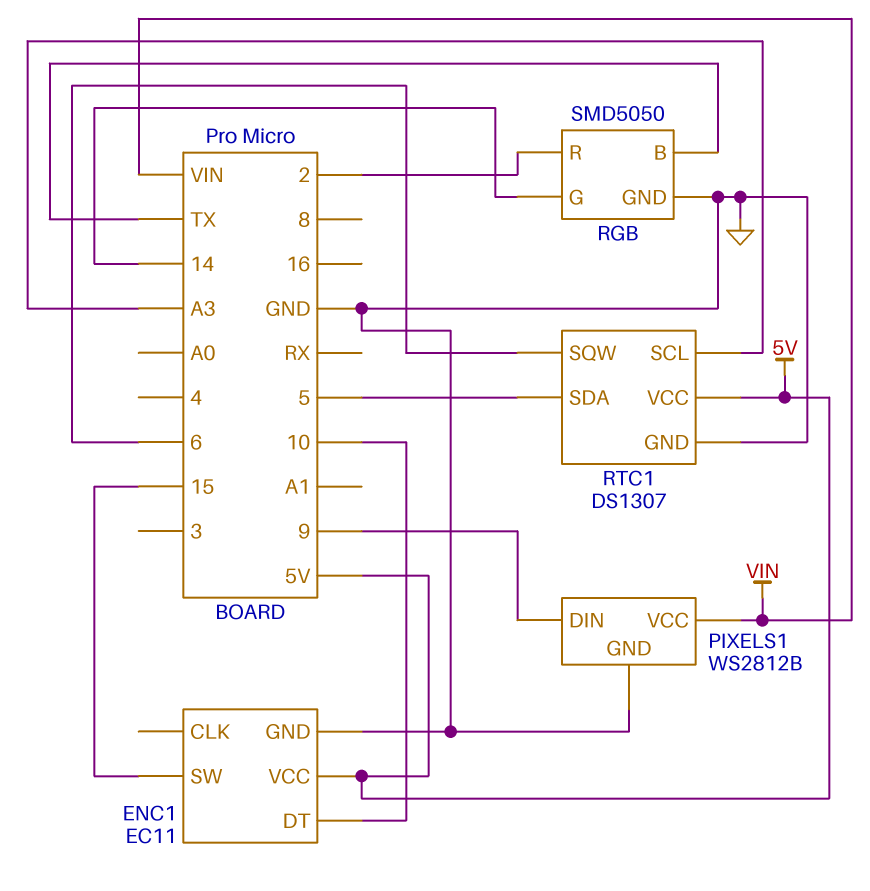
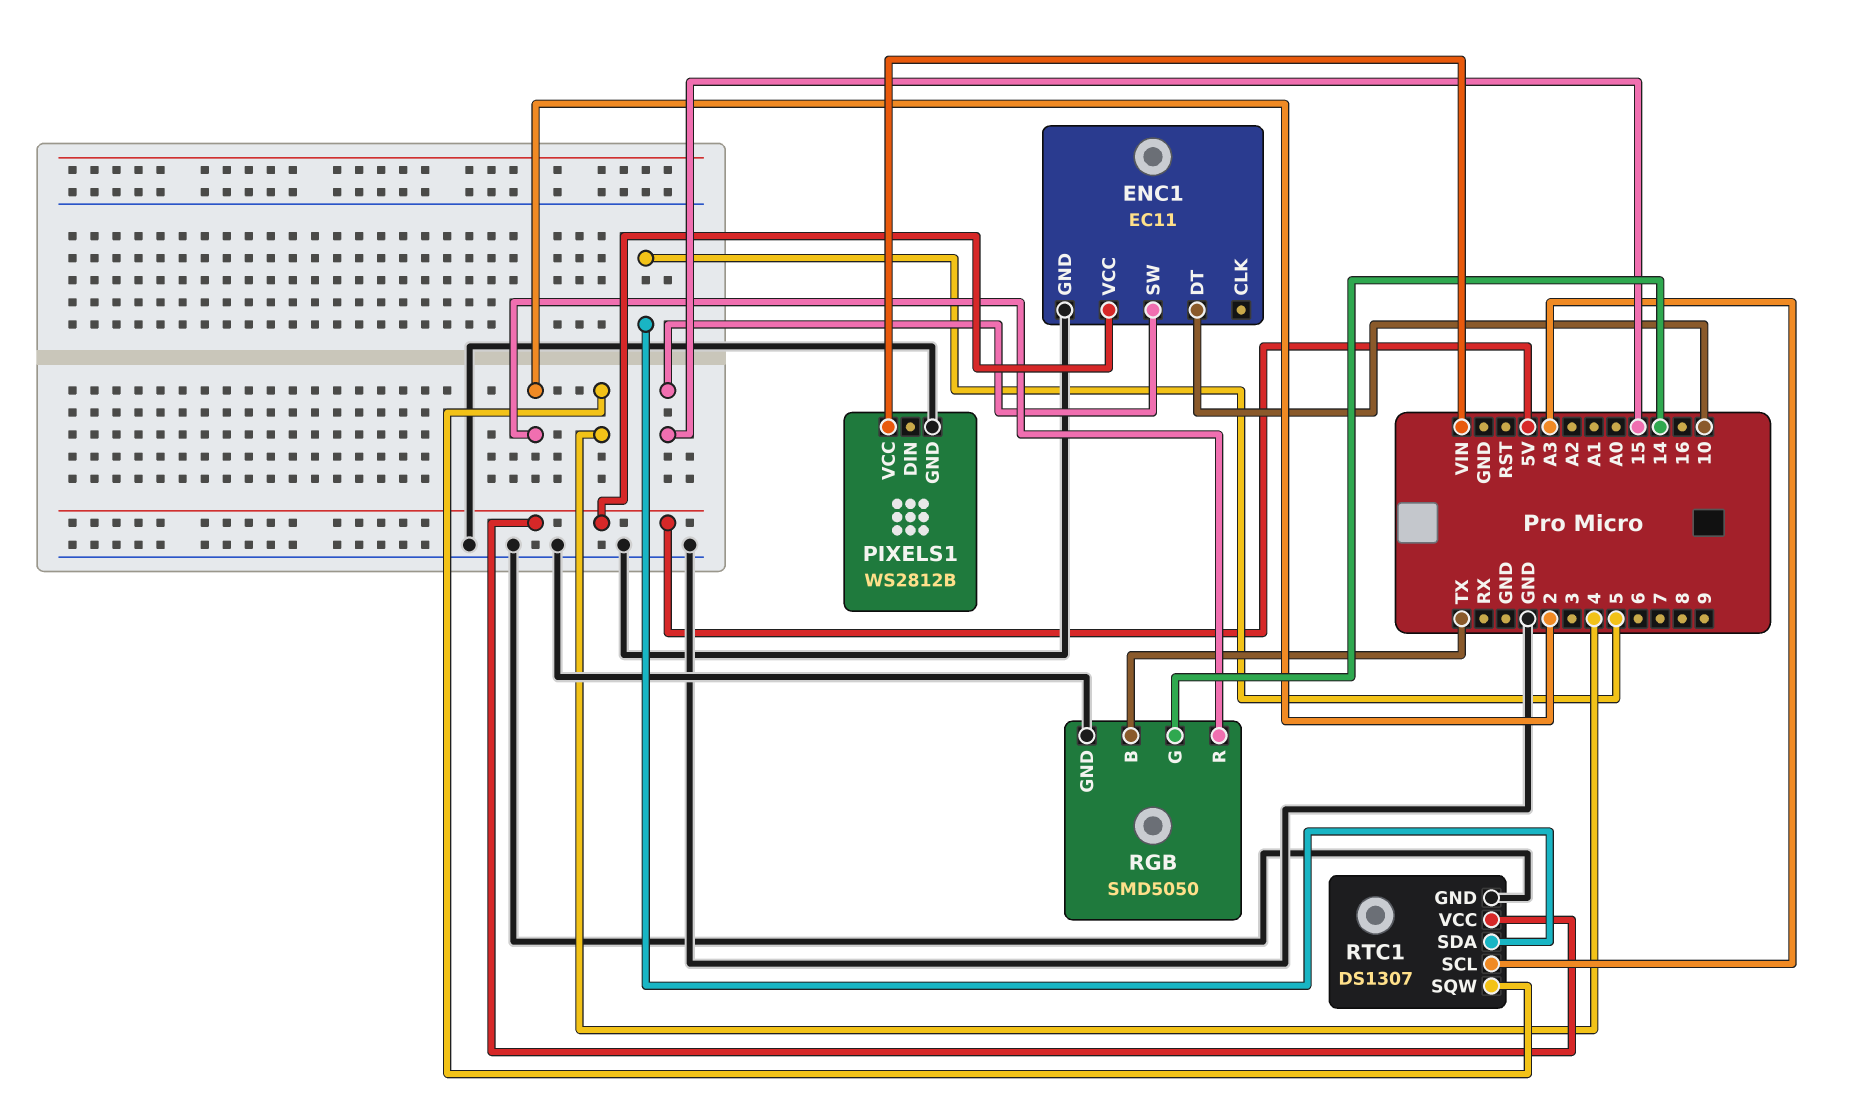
PIXELS1 pin DIN: 9 -> none
RTC1 pin SQW: 6 -> 4

